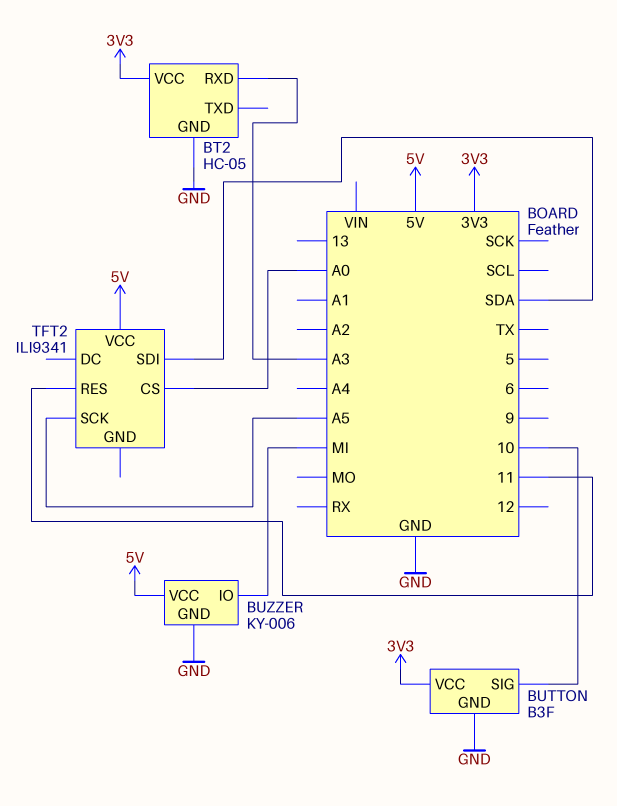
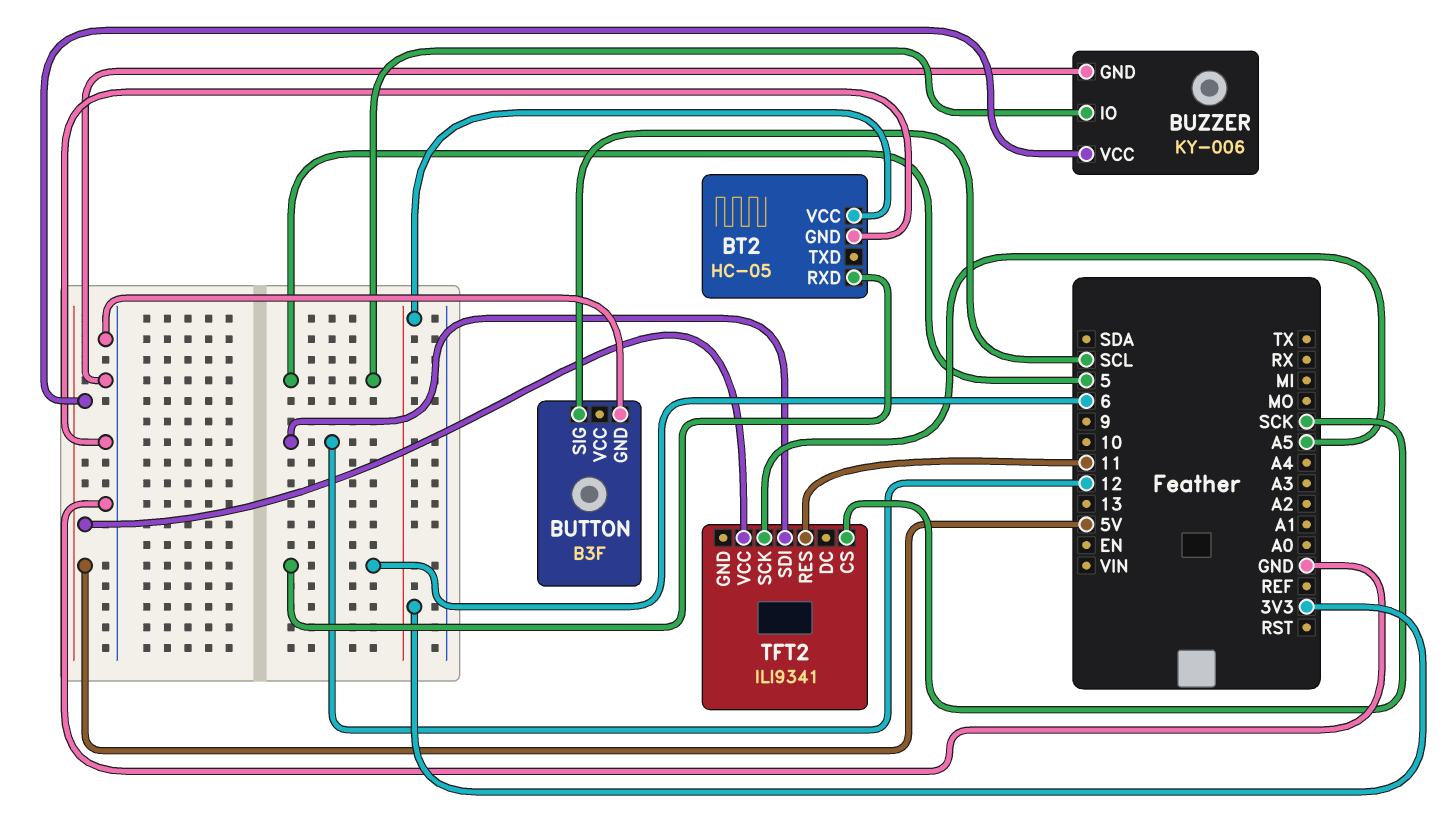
BT2 pin RXD: A3 -> 6
BUTTON pin SIG: 10 -> SCL
BUTTON pin VCC: 3V3 -> none
BUZZER pin IO: MI -> 5
TFT2 pin CS: A0 -> SCK
TFT2 pin SDI: SDA -> 12

